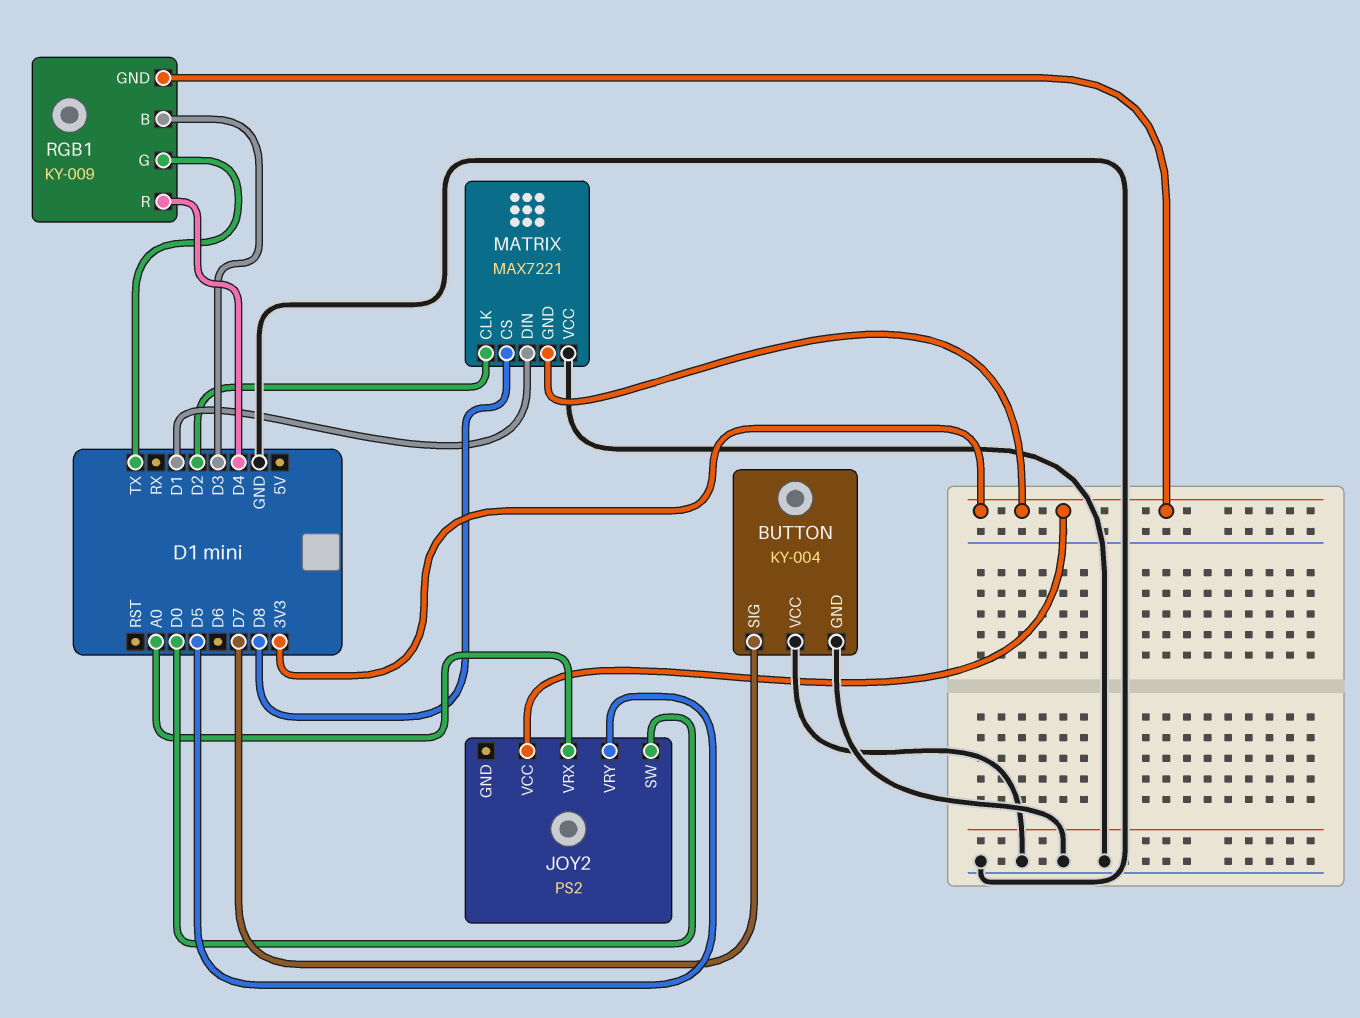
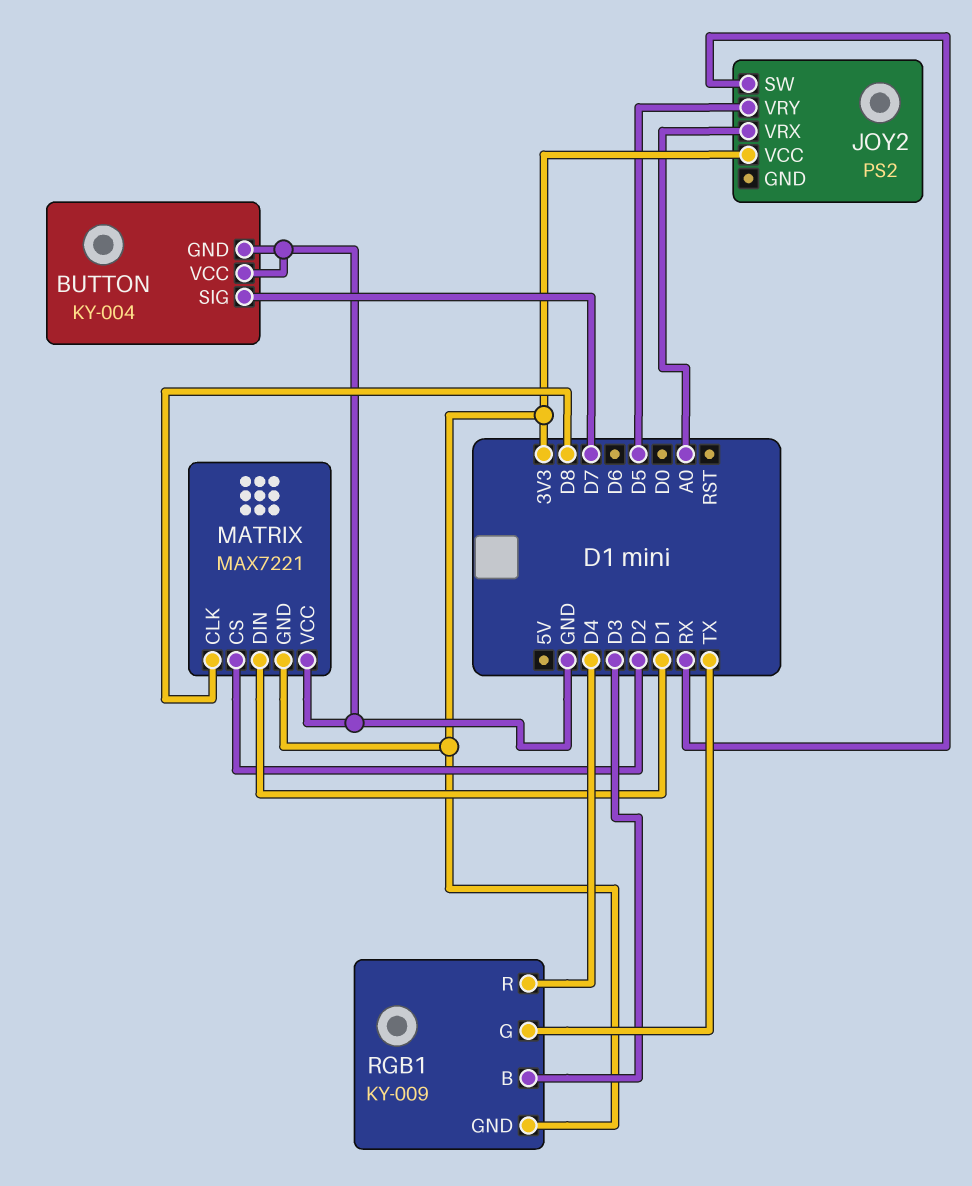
JOY2 pin SW: D0 -> RX
MATRIX pin CLK: D2 -> D8
MATRIX pin CS: D8 -> D2

